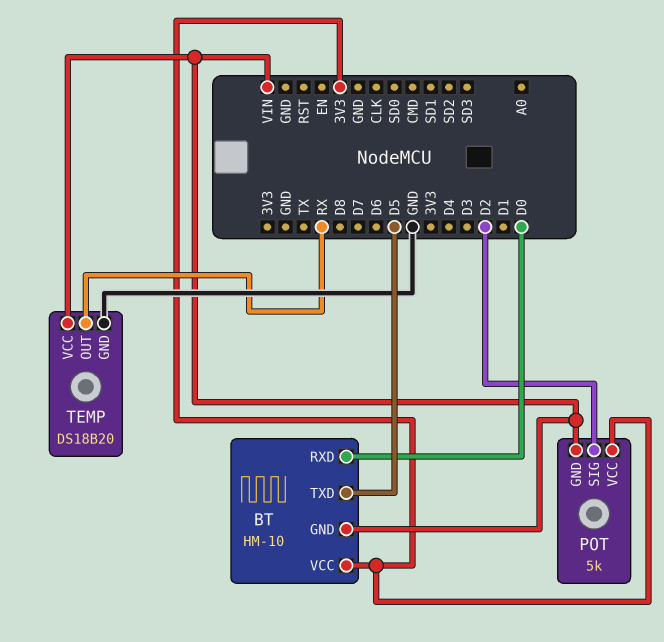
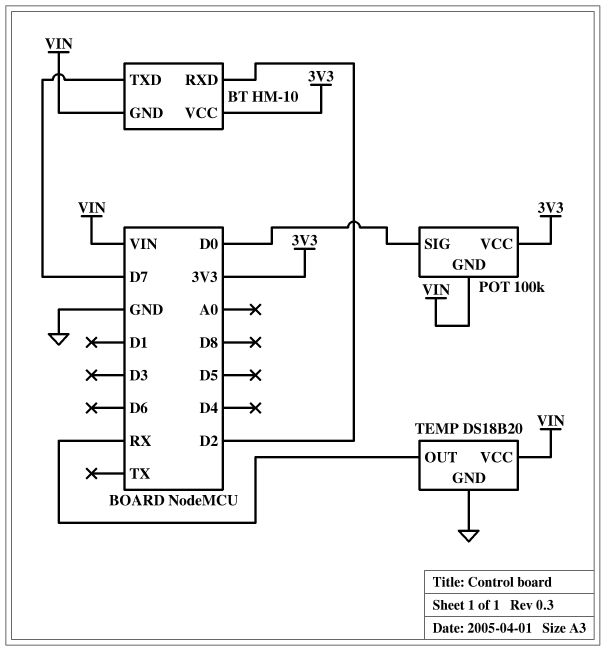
BT pin RXD: D0 -> D2
BT pin TXD: D5 -> D7
POT: 5k -> 100k
POT pin SIG: D2 -> D0

